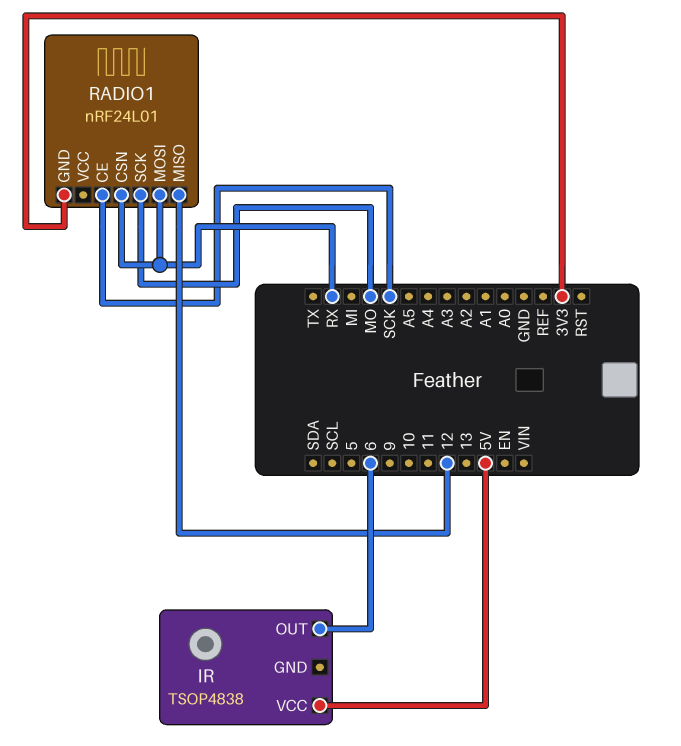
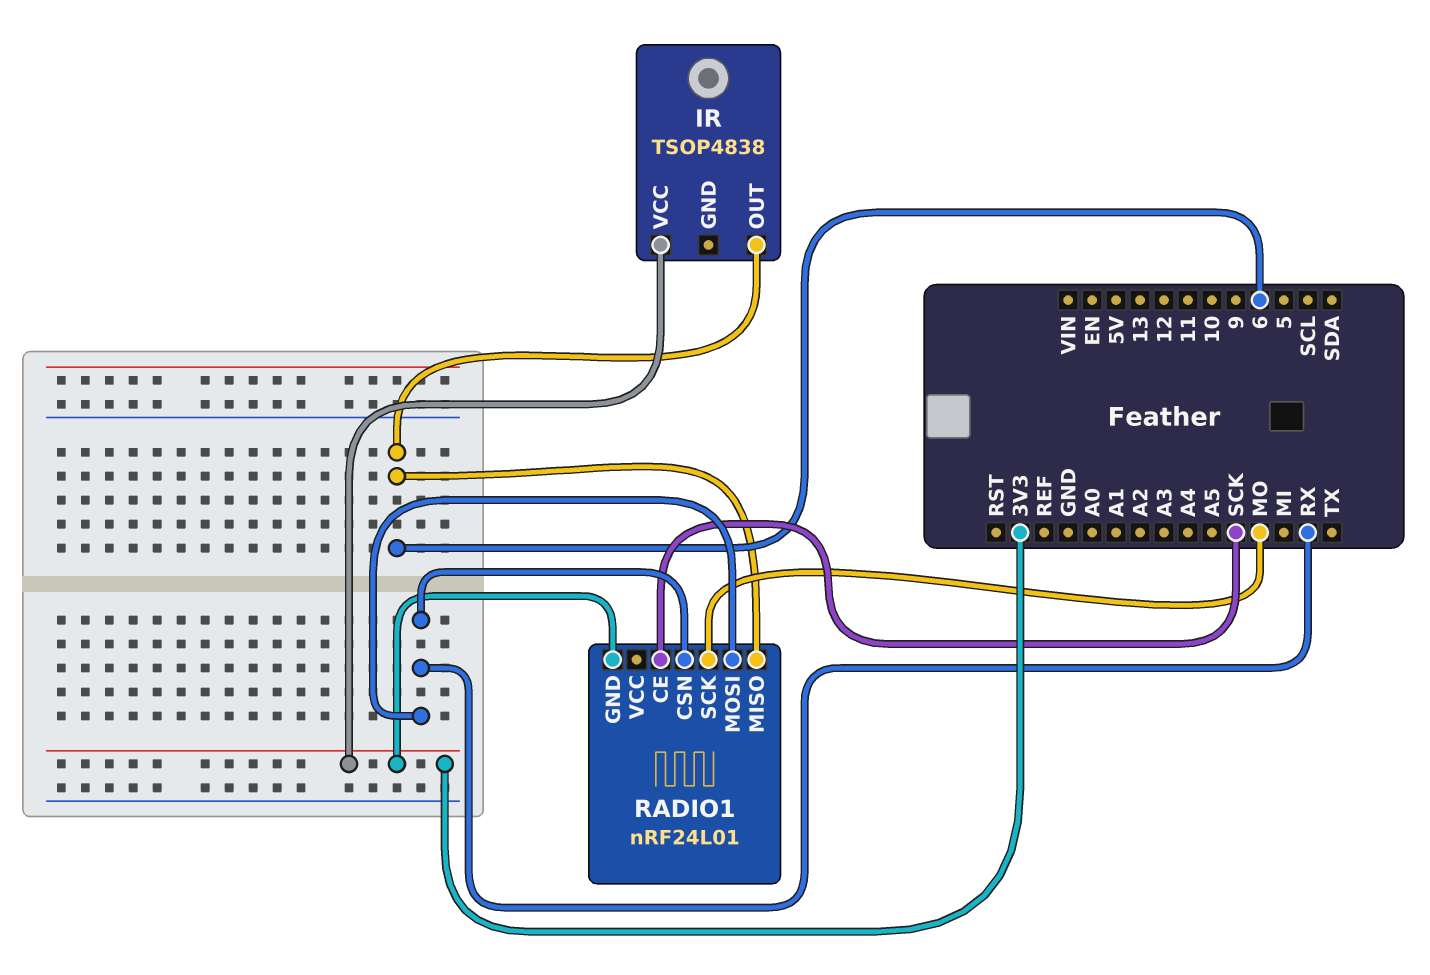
IR pin VCC: 5V -> 3V3
RADIO1 pin MISO: 12 -> 6

